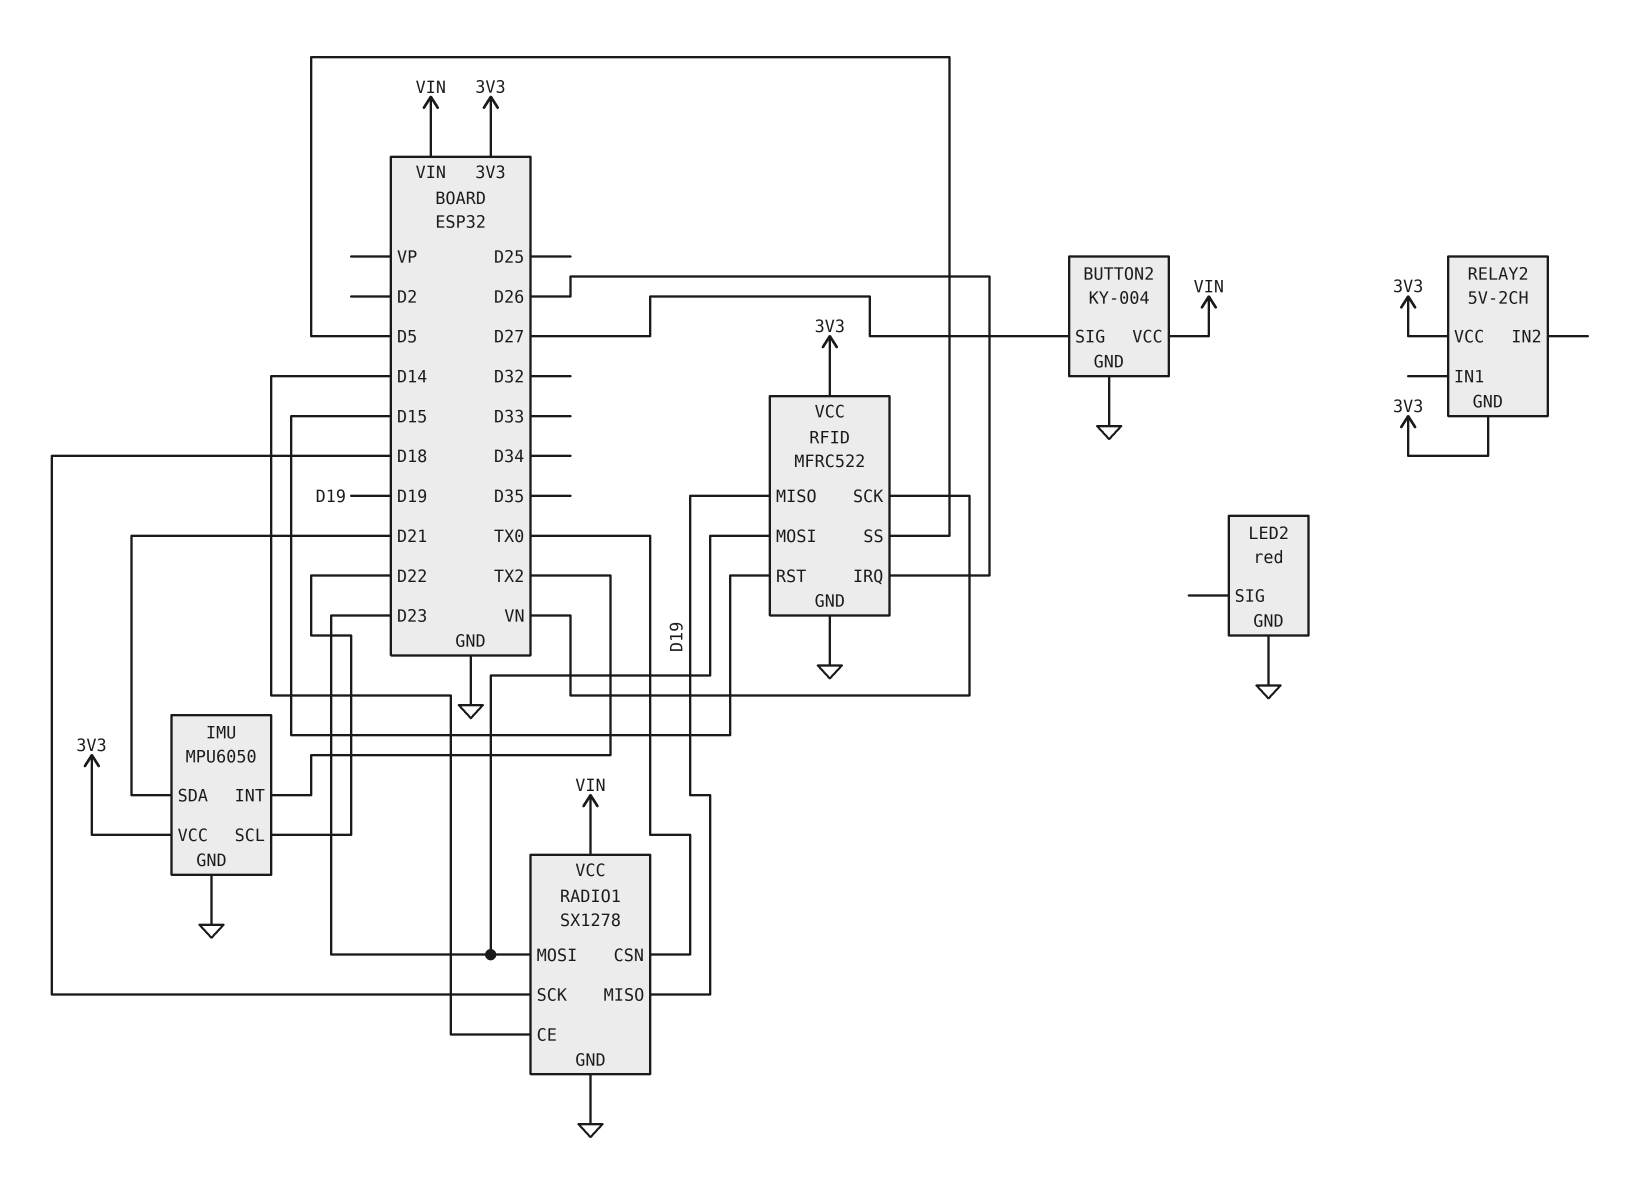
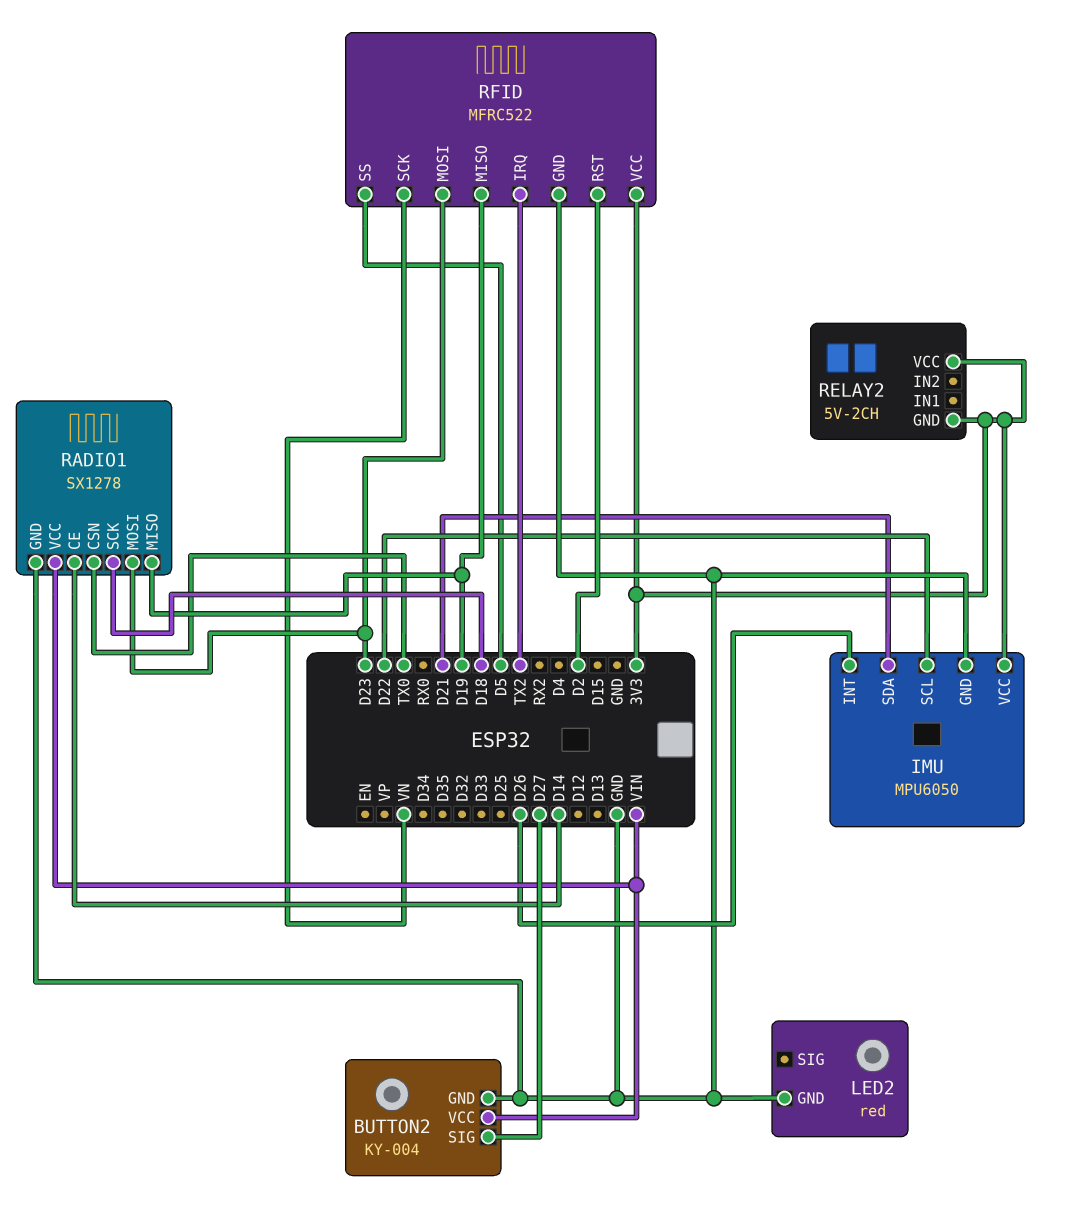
IMU pin INT: TX2 -> D26
RFID pin IRQ: D26 -> TX2
RFID pin RST: D15 -> D2

